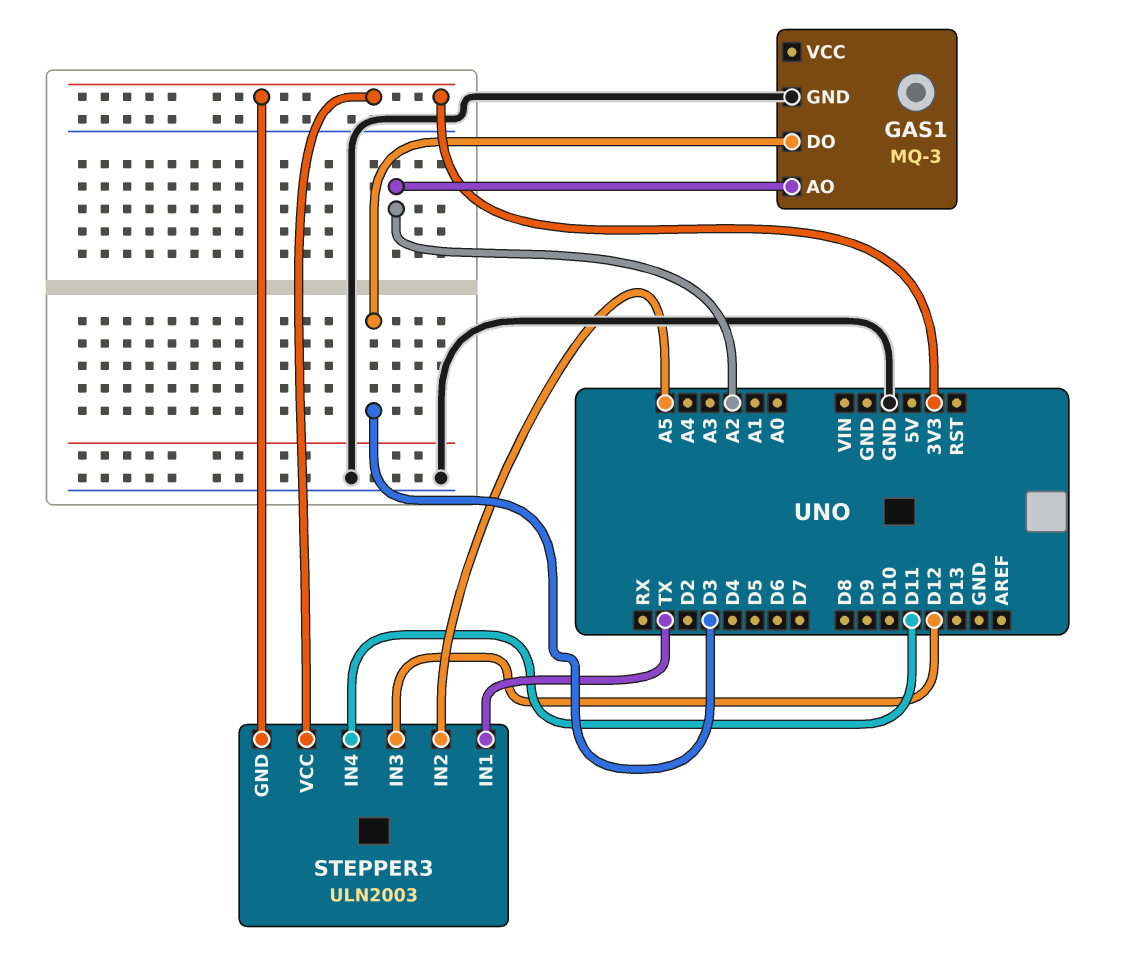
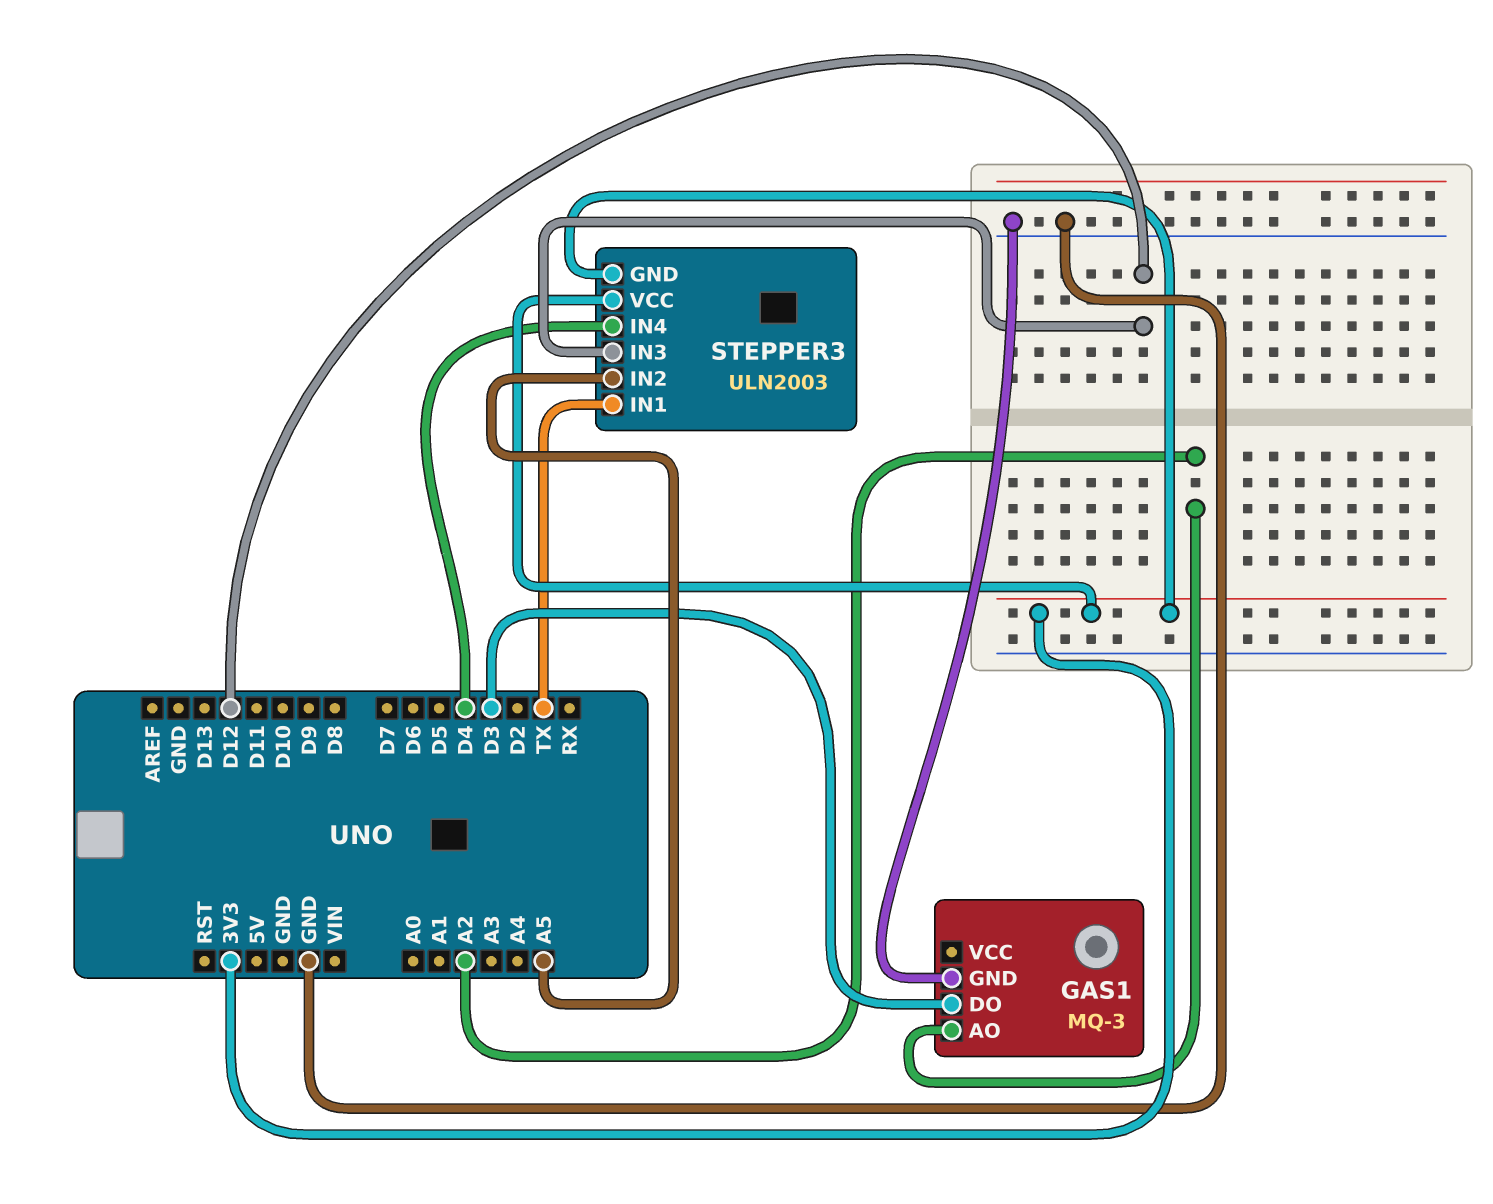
STEPPER3 pin IN4: D11 -> D4

